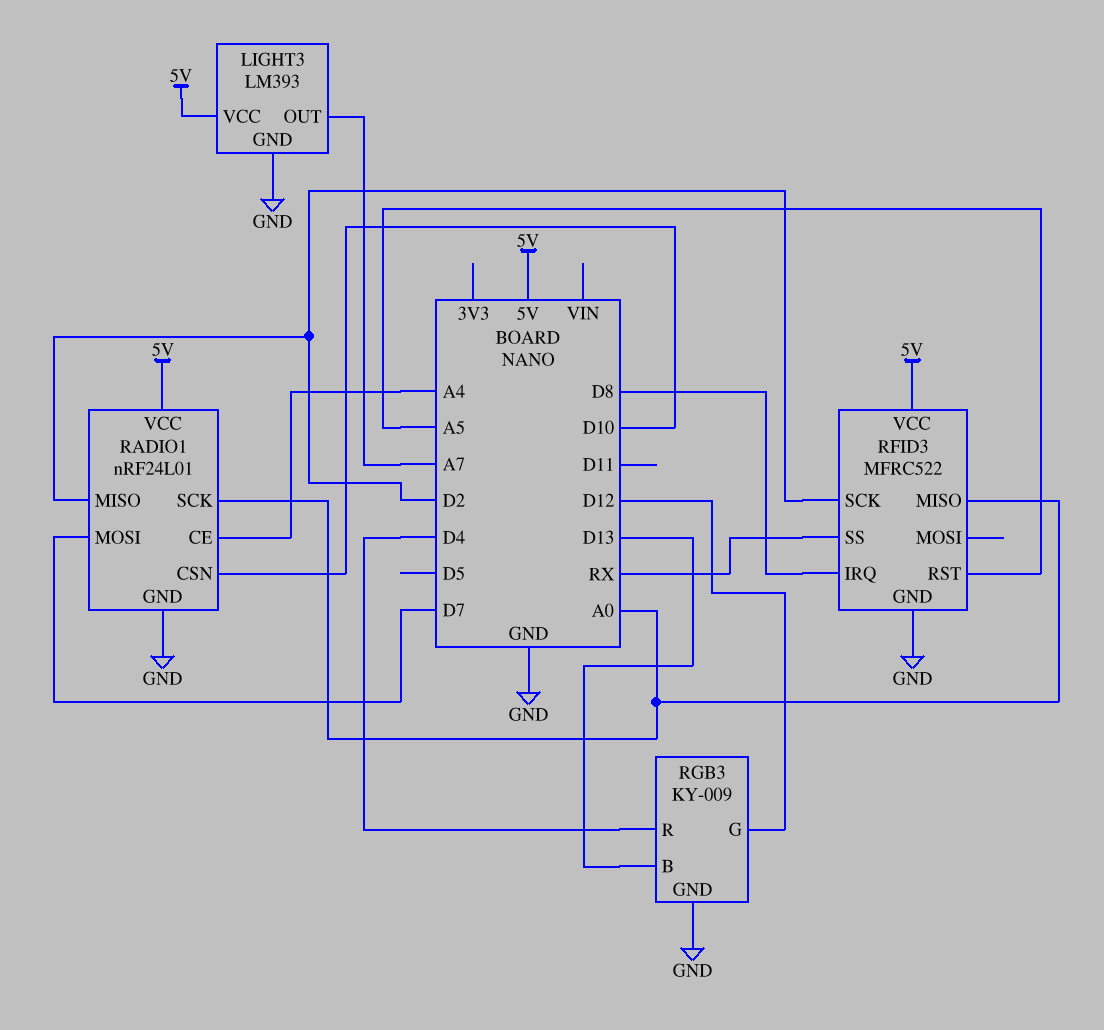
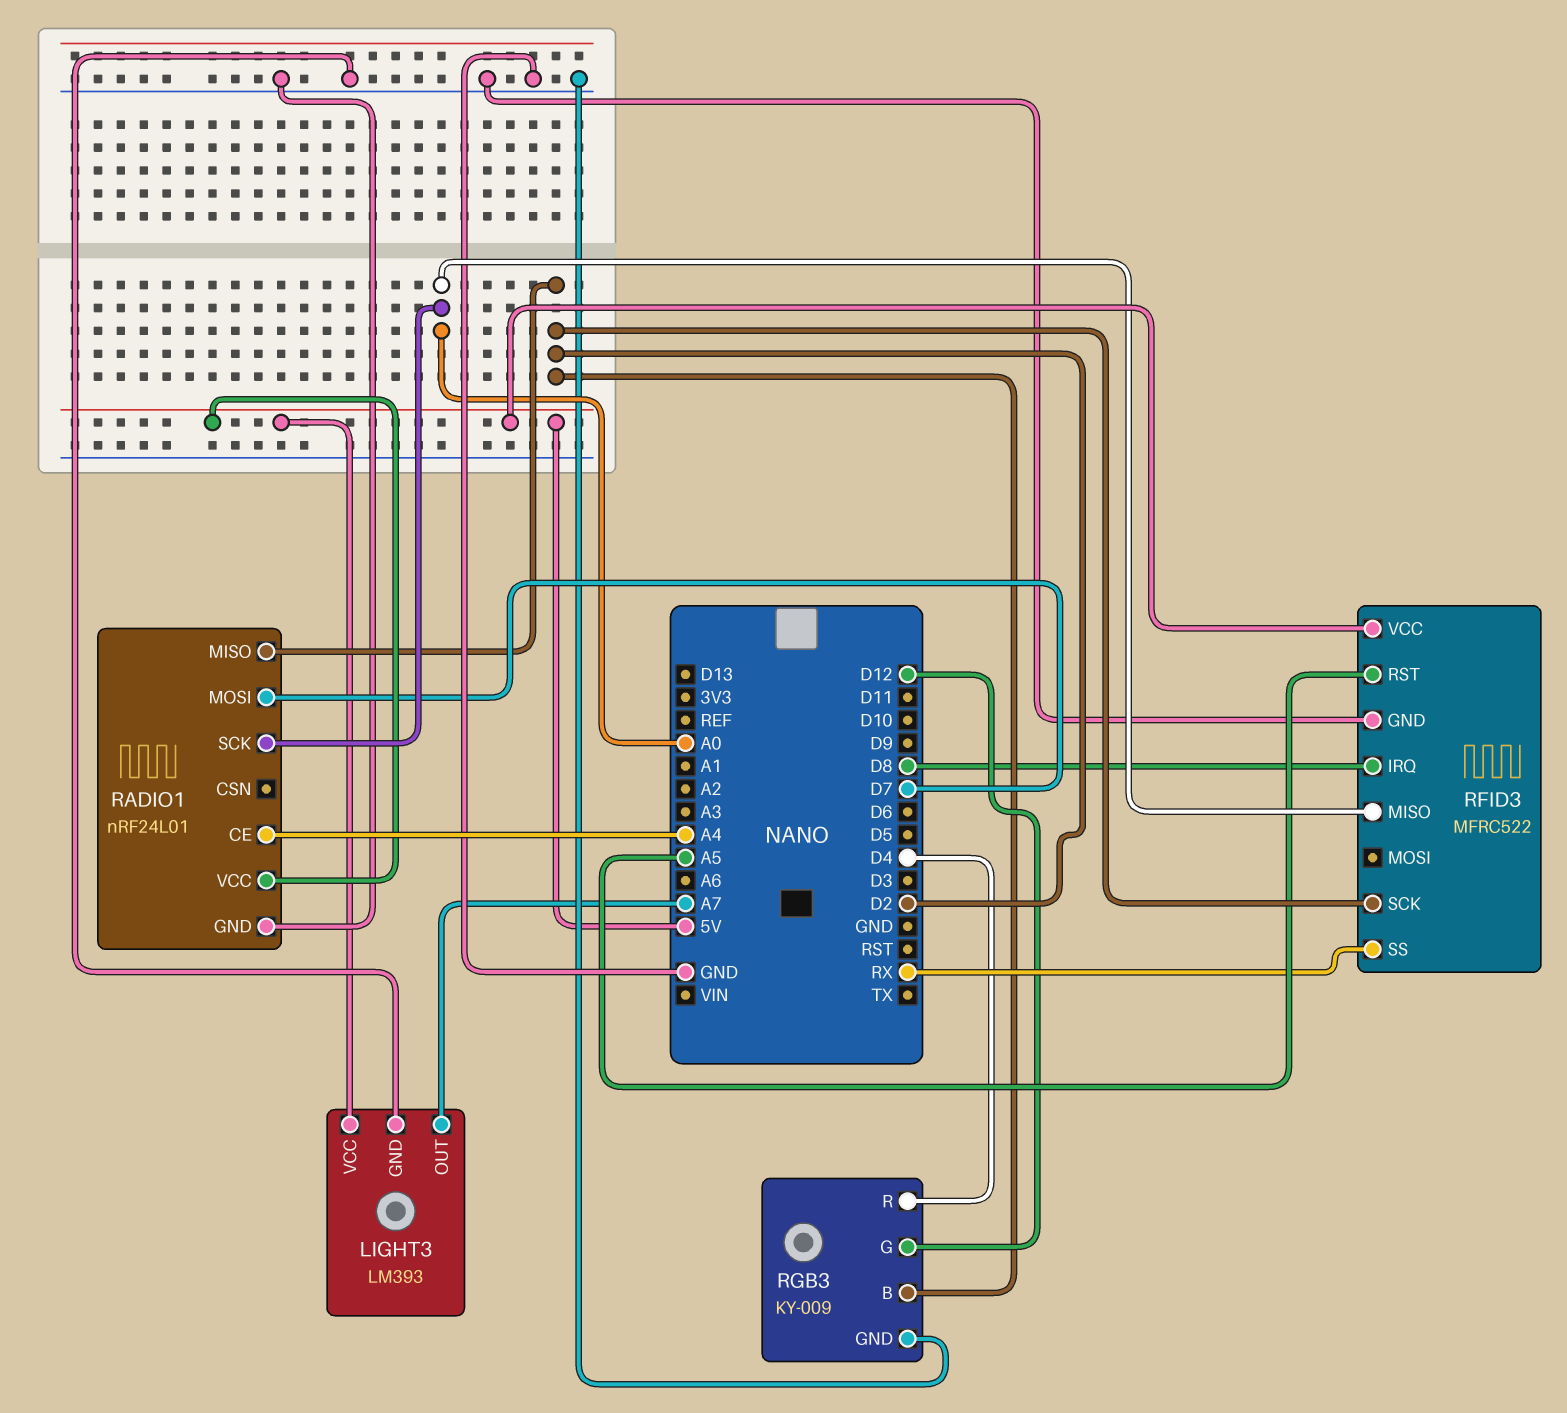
RADIO1 pin CSN: D10 -> none
RGB3 pin B: D13 -> D2

